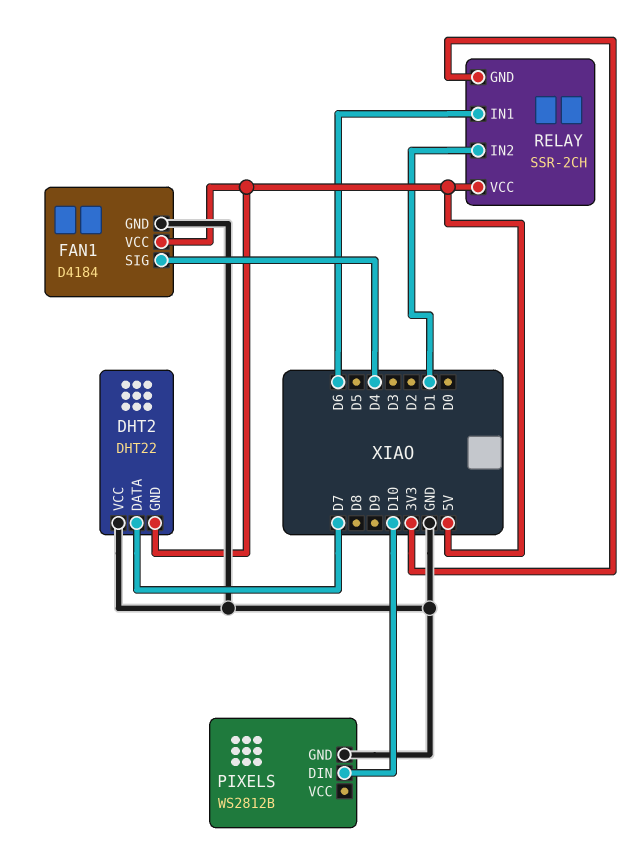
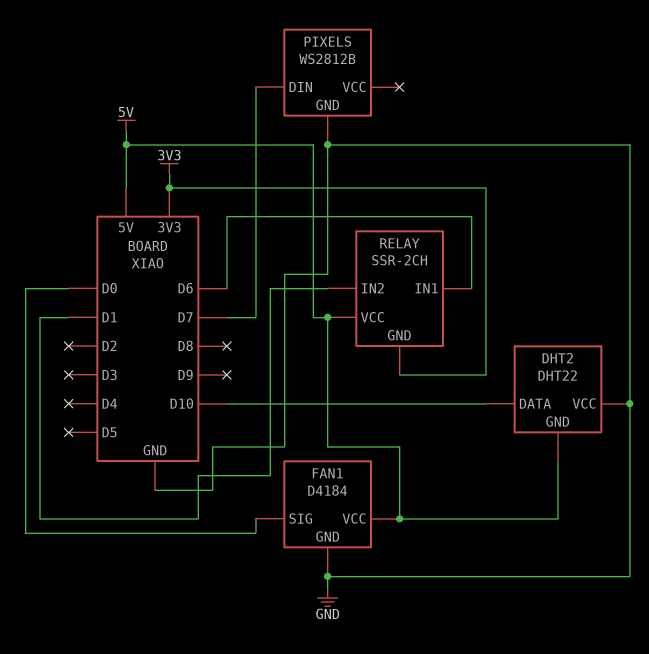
DHT2 pin DATA: D7 -> D10
FAN1 pin SIG: D4 -> D0
PIXELS pin DIN: D10 -> D7

